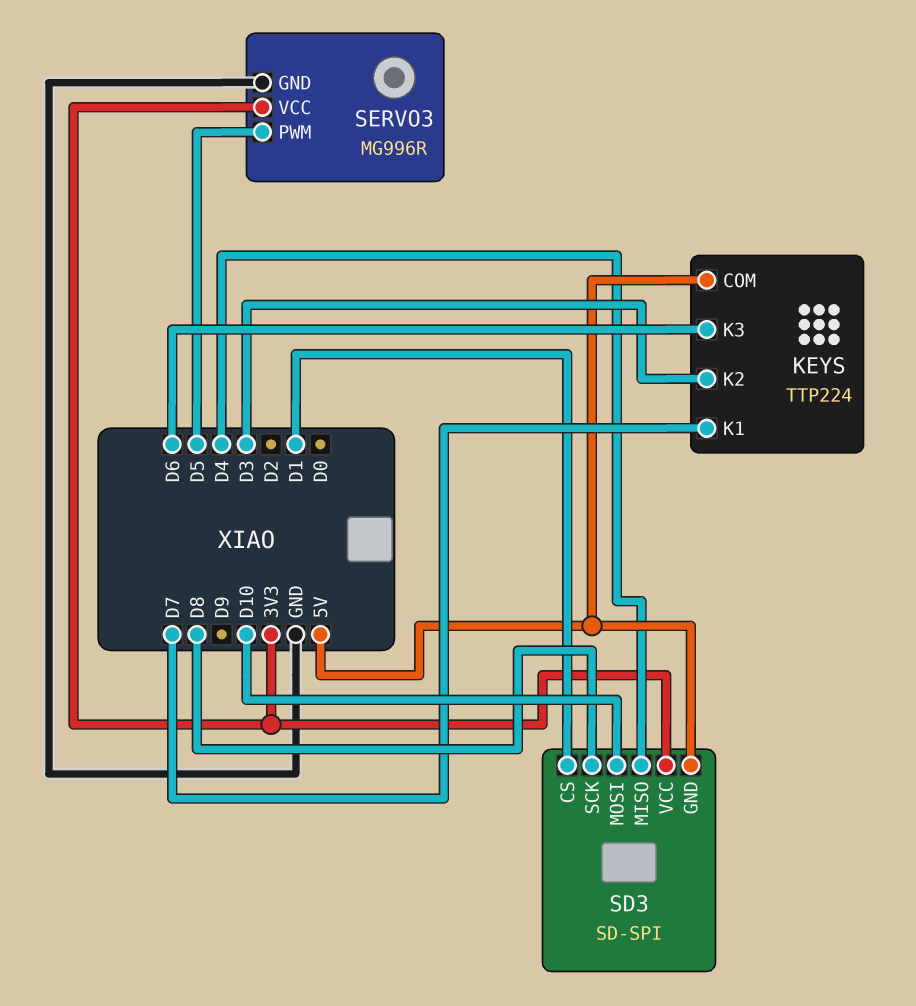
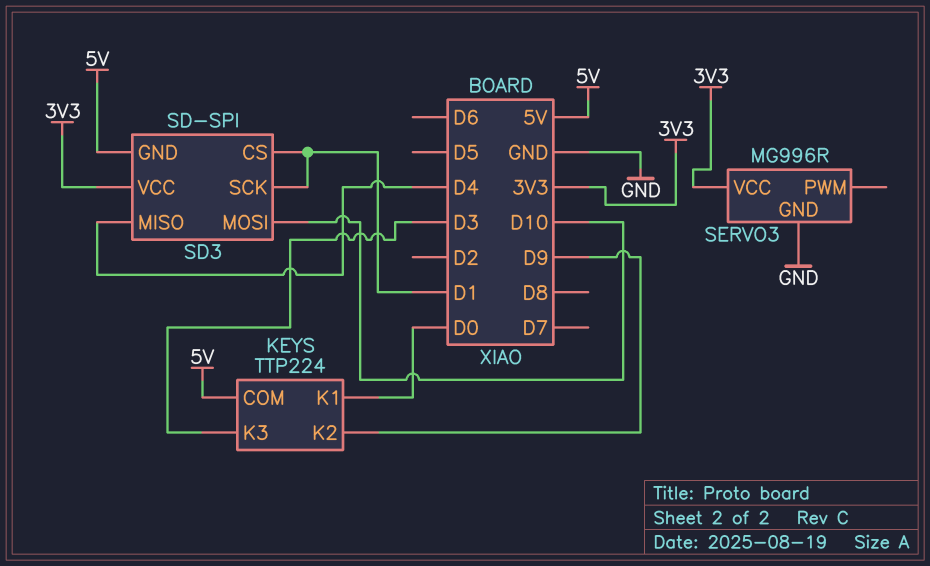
KEYS pin K1: D7 -> D0
KEYS pin K2: D3 -> D9
KEYS pin K3: D6 -> D3
SD3 pin SCK: D8 -> D1
SERVO3 pin PWM: D5 -> none

